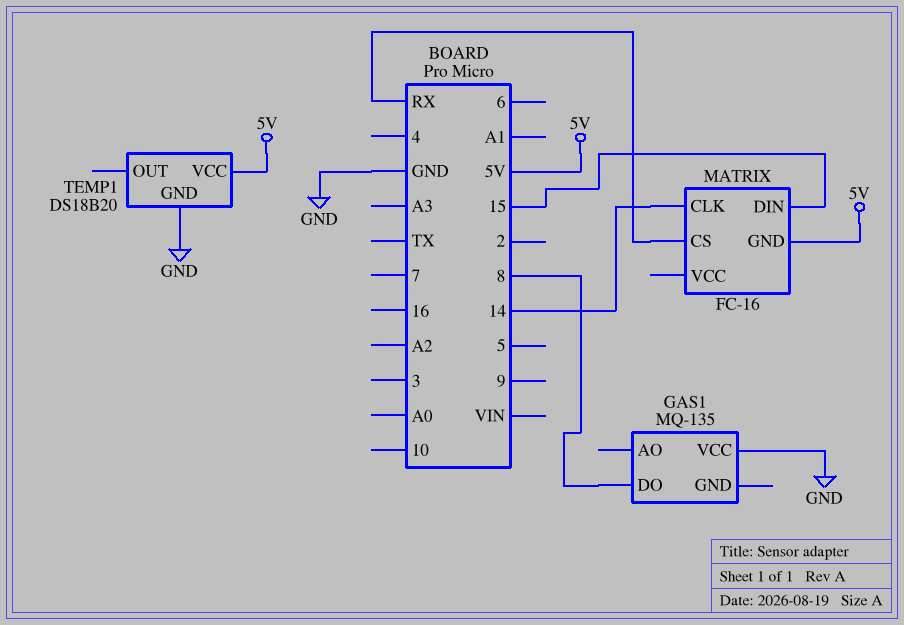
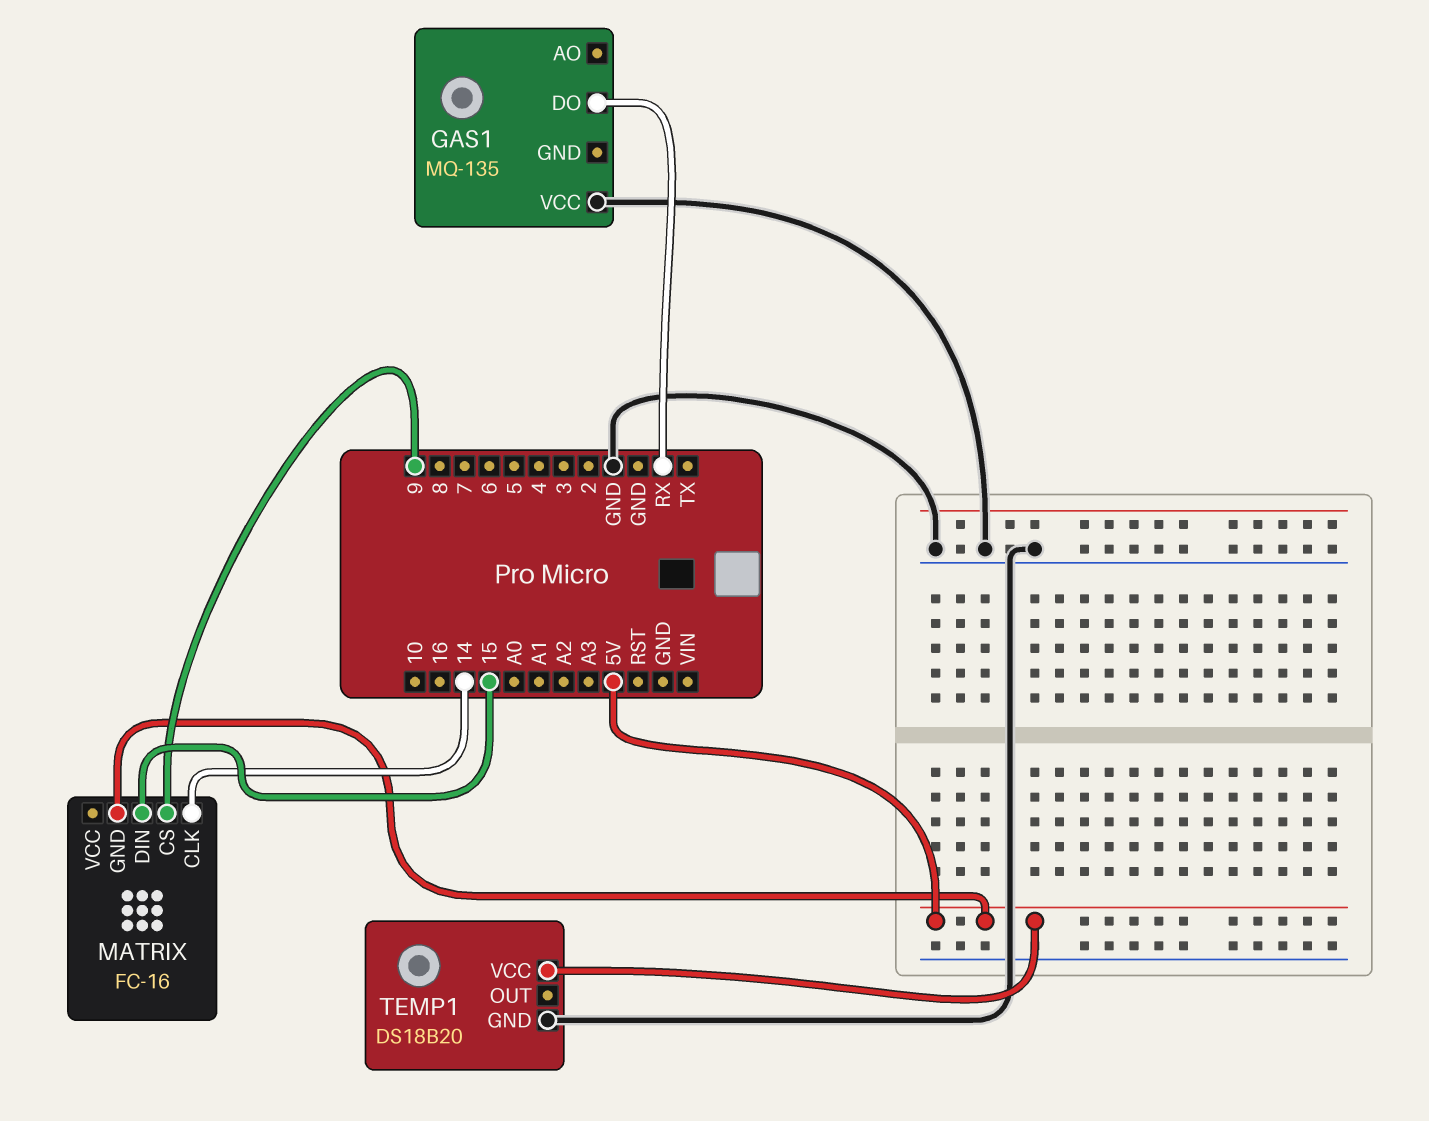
GAS1 pin DO: 8 -> RX
MATRIX pin CS: RX -> 9

